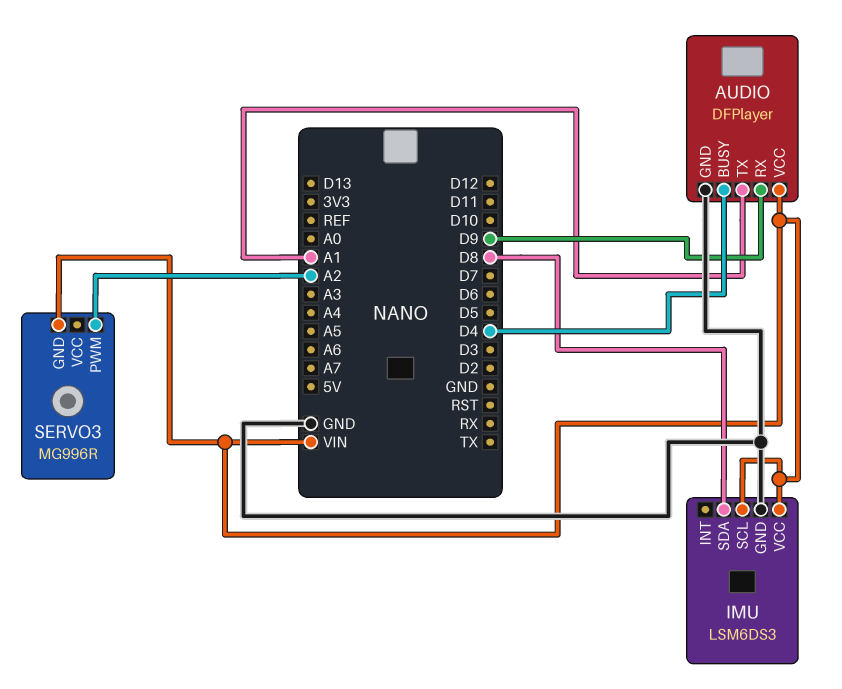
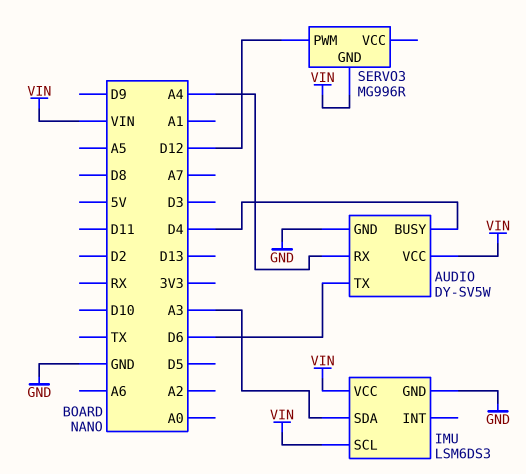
AUDIO: DFPlayer -> DY-SV5W
AUDIO pin RX: D9 -> A4
AUDIO pin TX: A1 -> D6
IMU pin SDA: D8 -> A3
SERVO3 pin PWM: A2 -> D12

